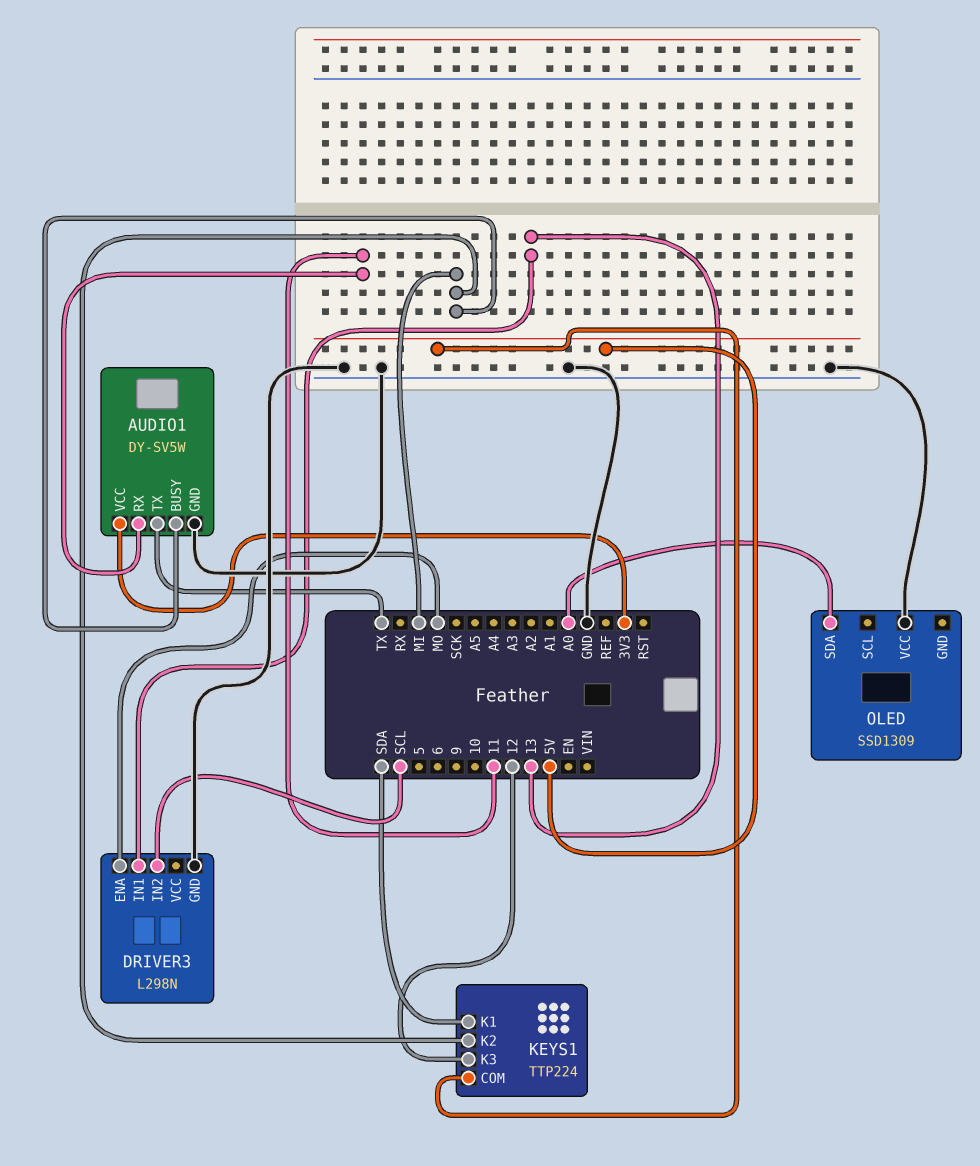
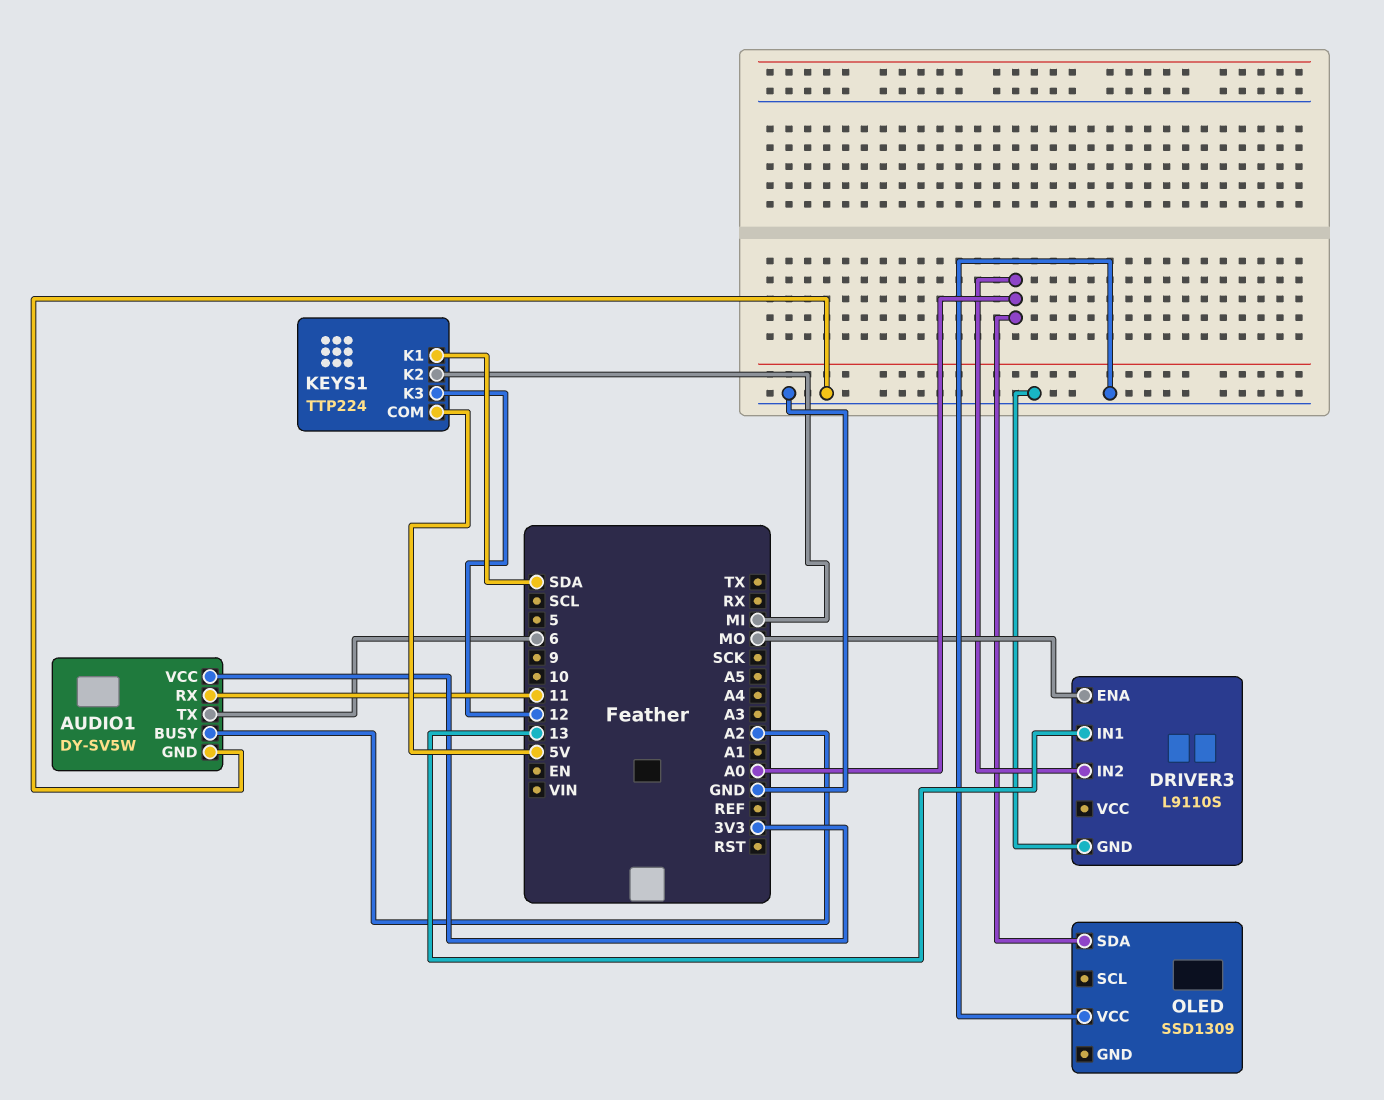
AUDIO1 pin BUSY: MI -> A2
AUDIO1 pin TX: TX -> 6
DRIVER3: L298N -> L9110S
DRIVER3 pin IN2: SCL -> A0

